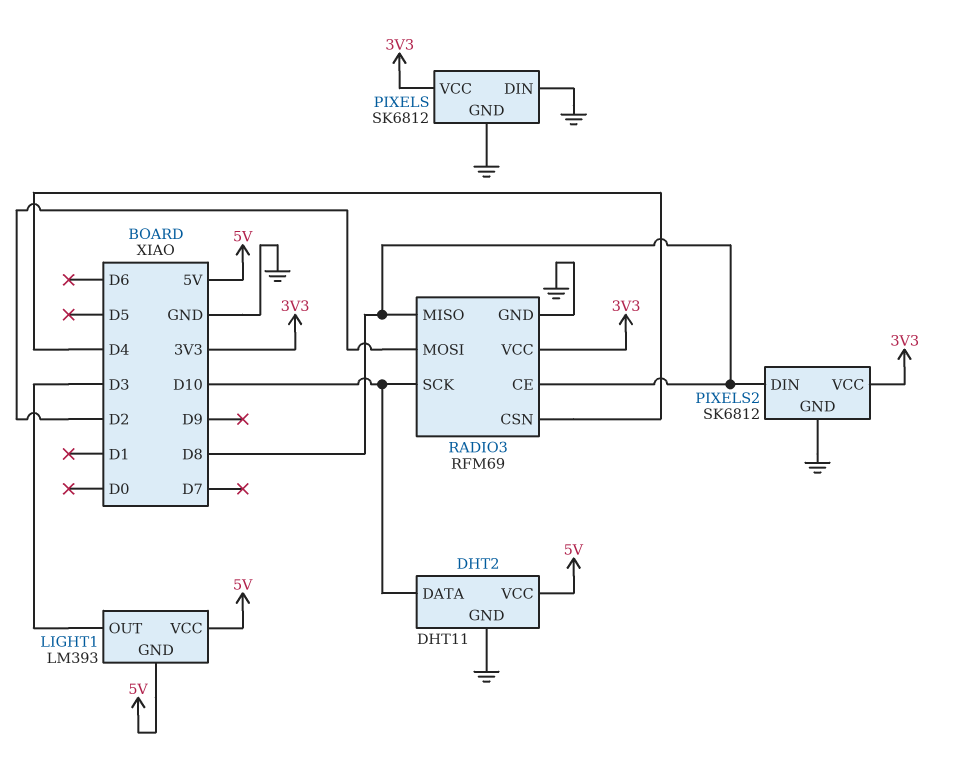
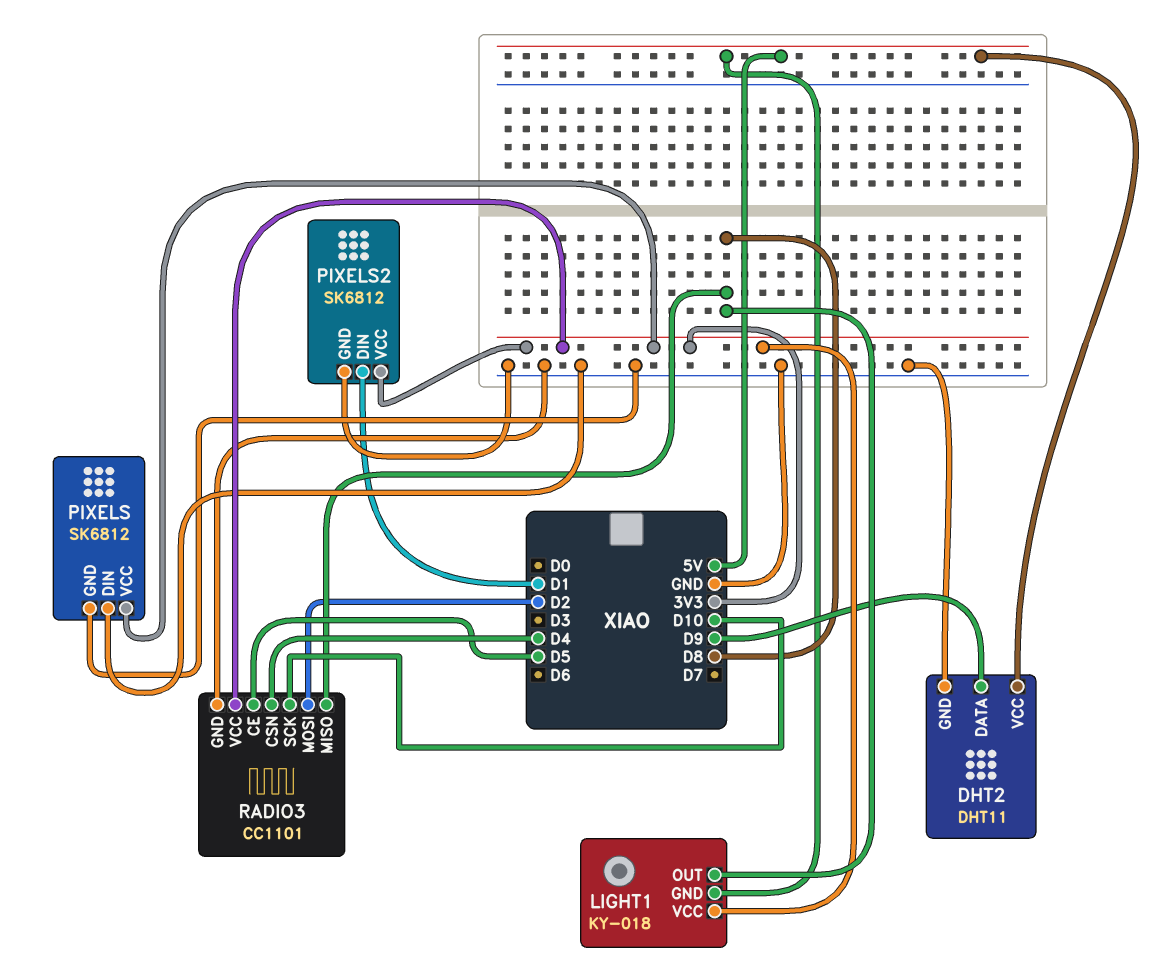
DHT2 pin DATA: D10 -> D9
LIGHT1: LM393 -> KY-018
LIGHT1 pin OUT: D3 -> D8
LIGHT1 pin VCC: 5V -> 3V3
PIXELS2 pin DIN: D8 -> D1
RADIO3: RFM69 -> CC1101
RADIO3 pin CE: D8 -> D5

